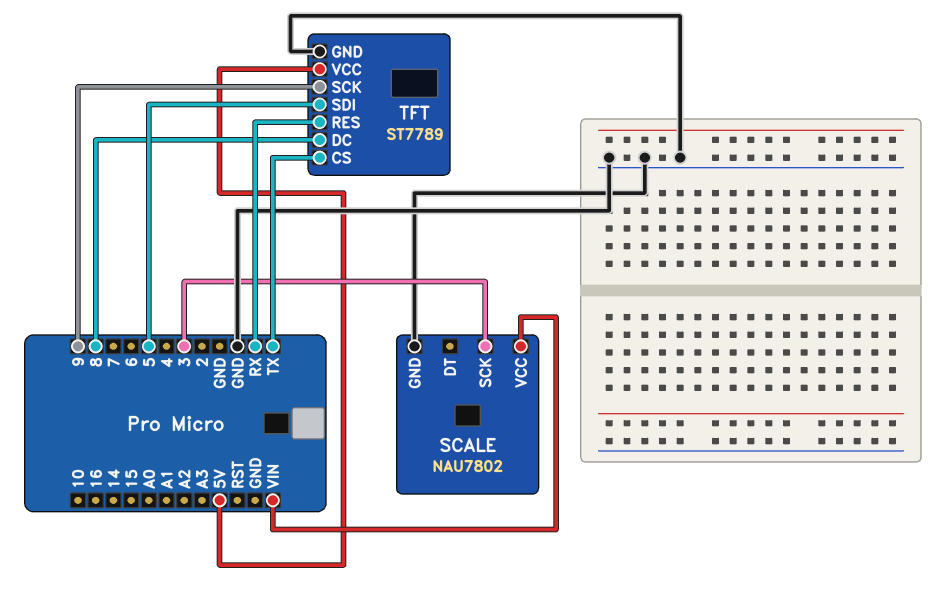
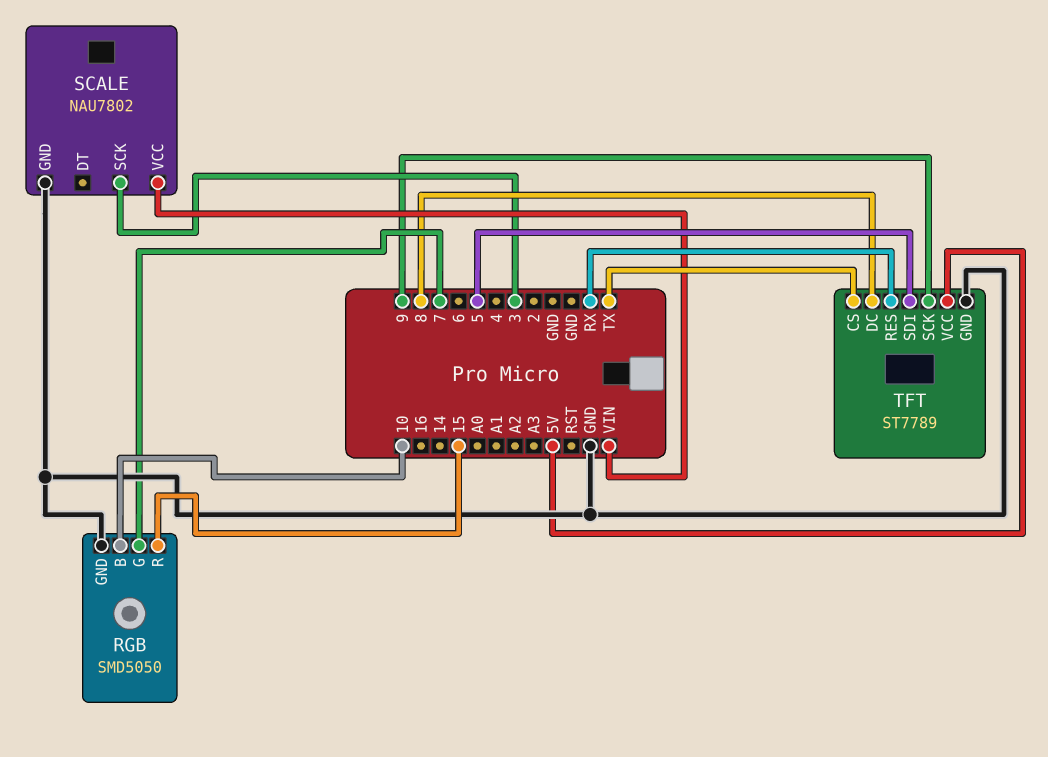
RGB: none -> SMD5050
RGB pin B: none -> 10
RGB pin G: none -> 7
RGB pin GND: none -> GND
RGB pin R: none -> 15

